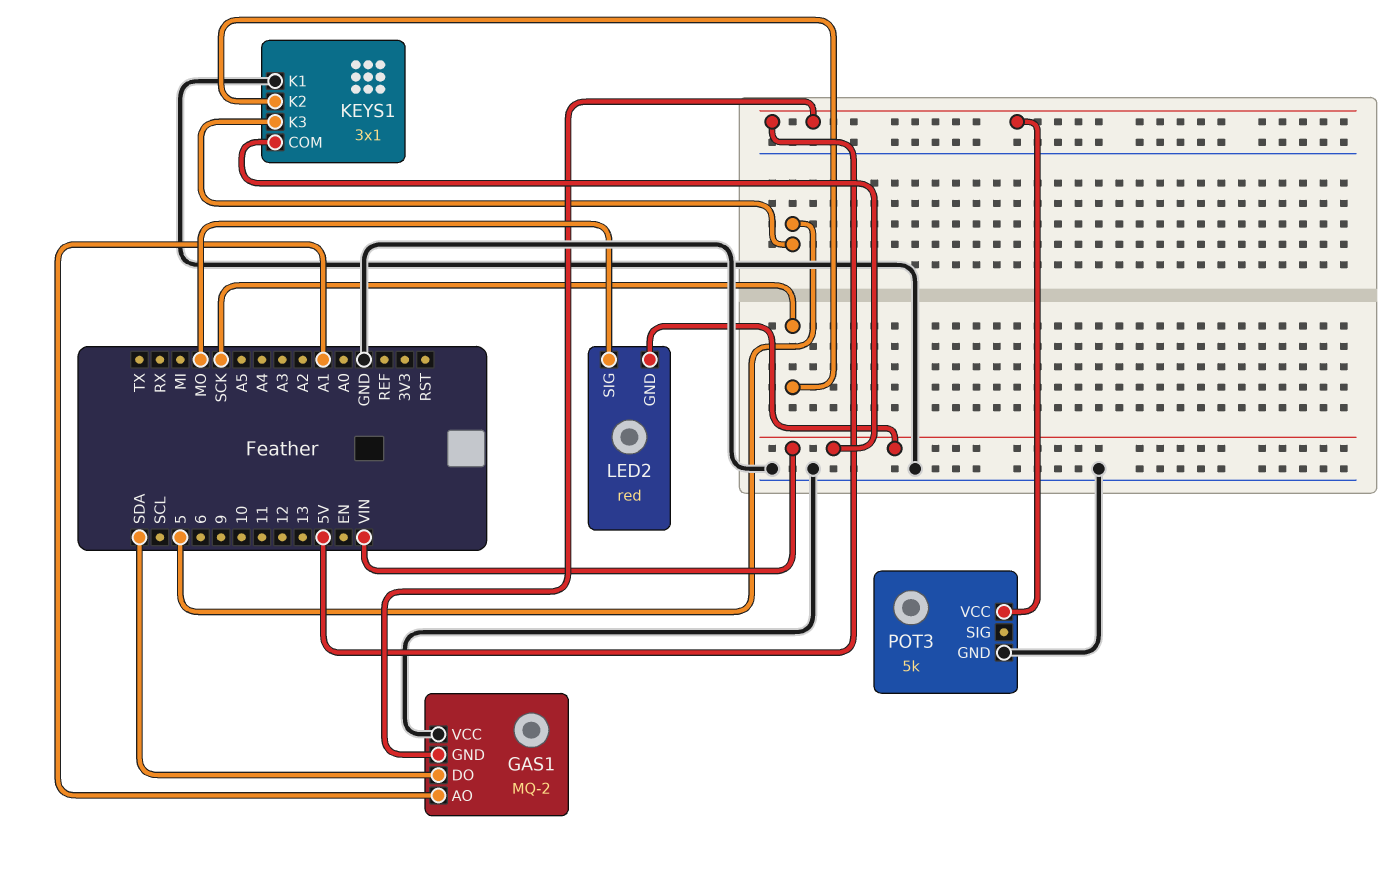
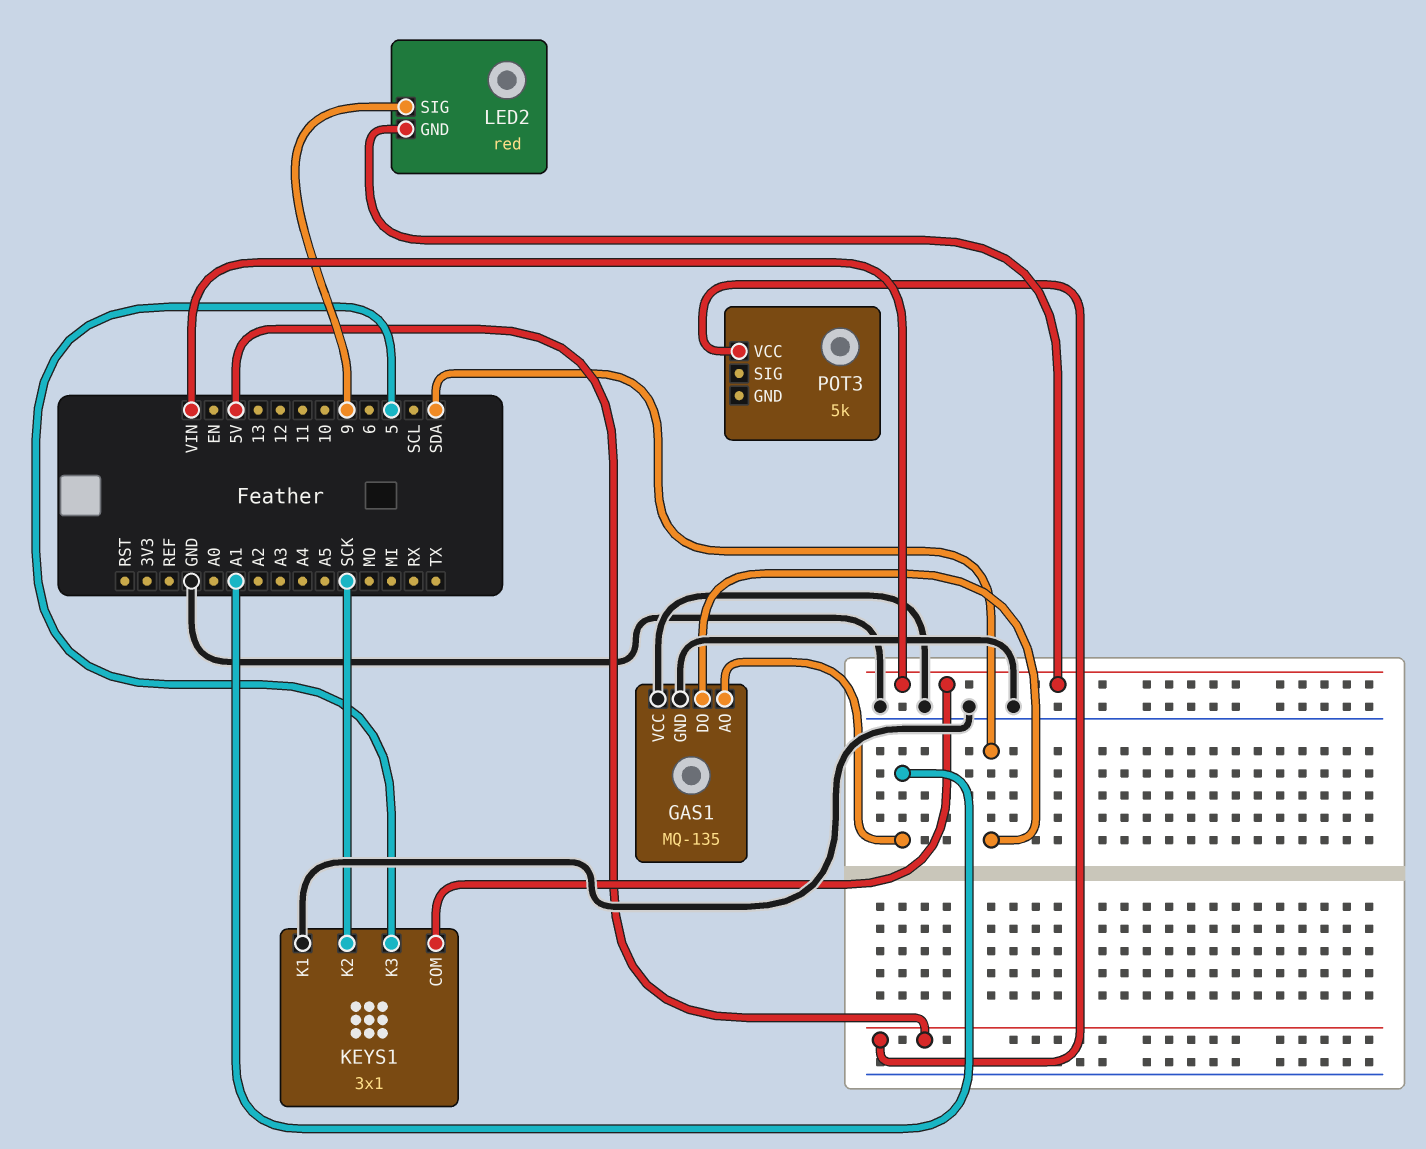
GAS1: MQ-2 -> MQ-135
GAS1 pin GND: 5V -> GND
LED2 pin SIG: MO -> 9
POT3 pin GND: GND -> none

